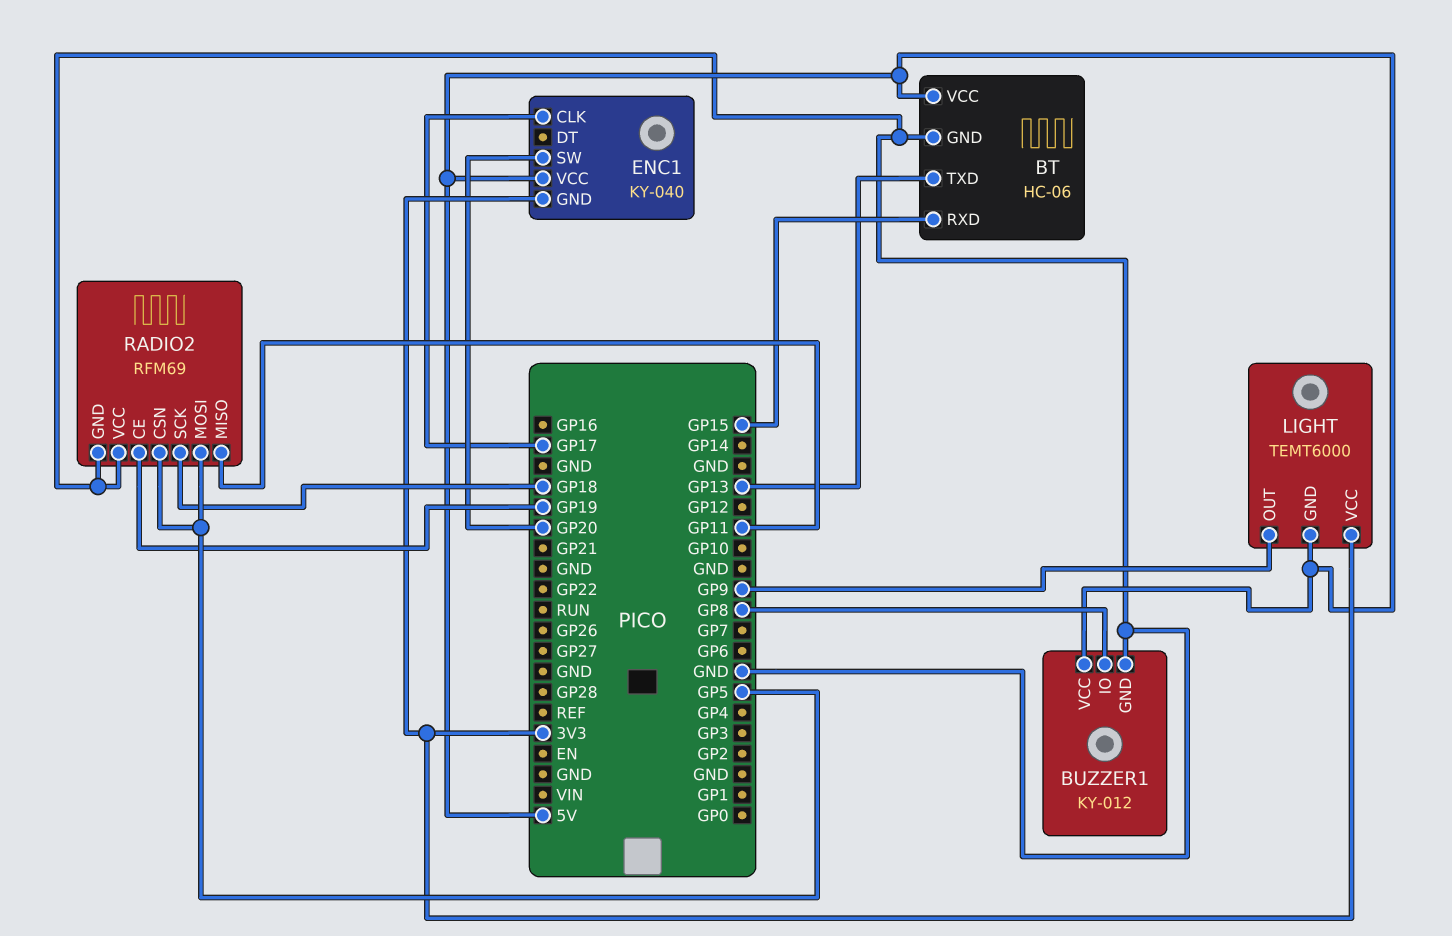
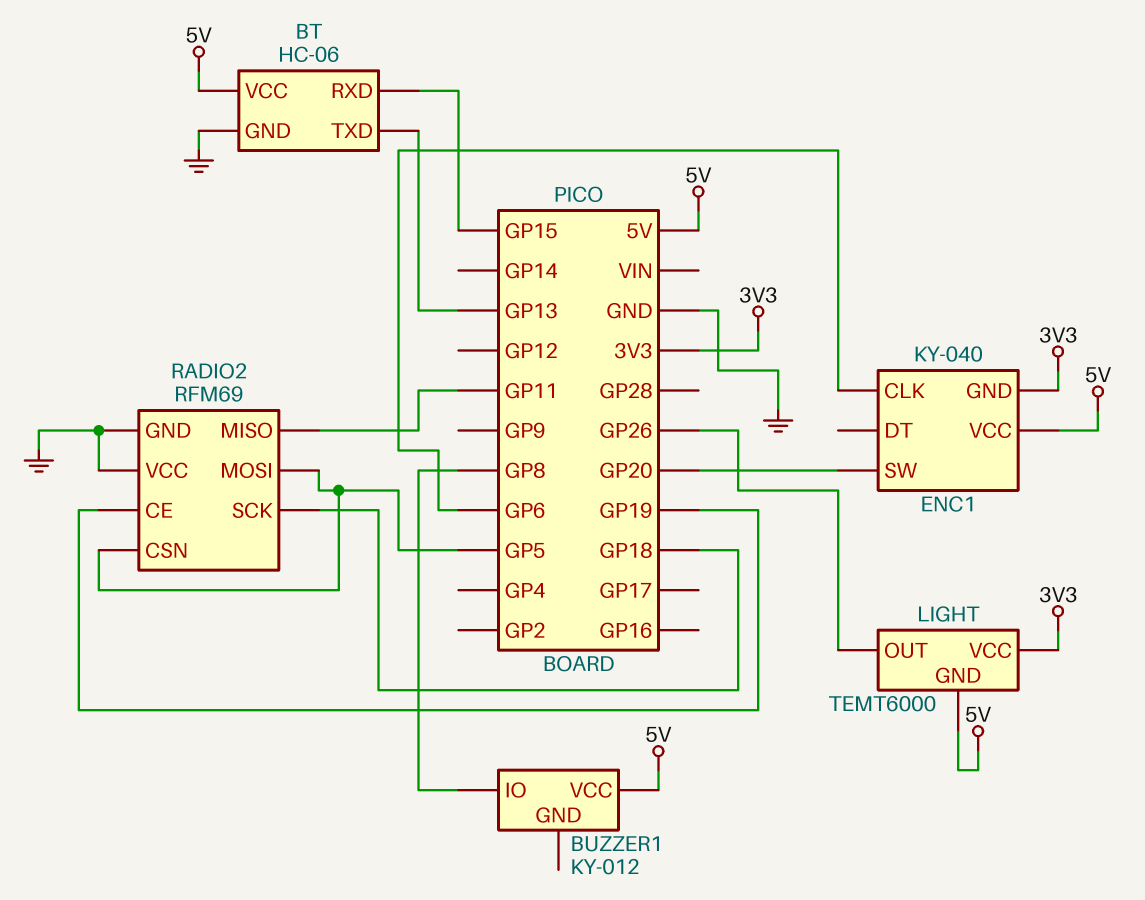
BUZZER1 pin GND: GND -> none
ENC1 pin CLK: GP17 -> GP6
LIGHT pin OUT: GP9 -> GP26

